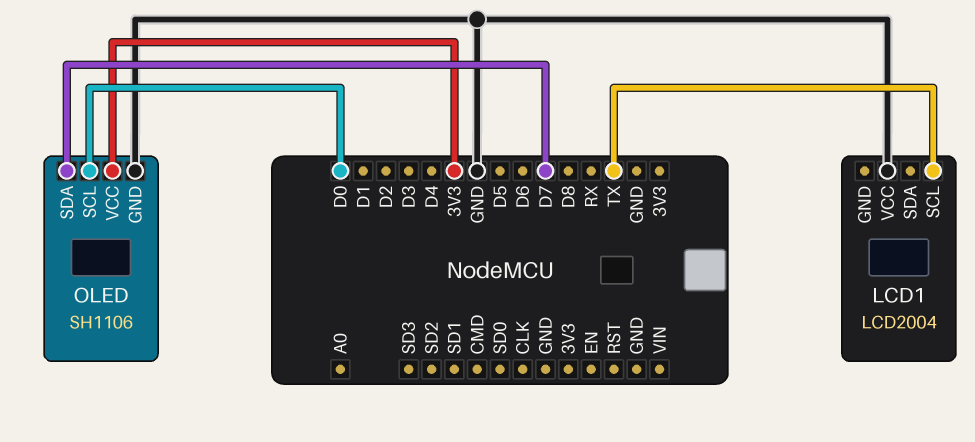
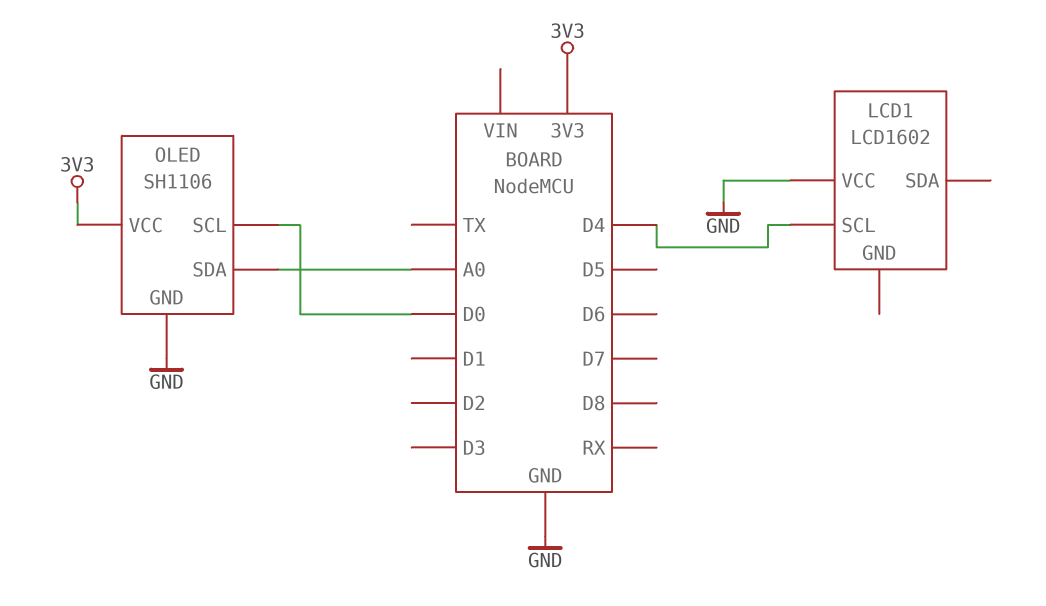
LCD1: LCD2004 -> LCD1602
LCD1 pin SCL: TX -> D4
OLED pin SDA: D7 -> A0

